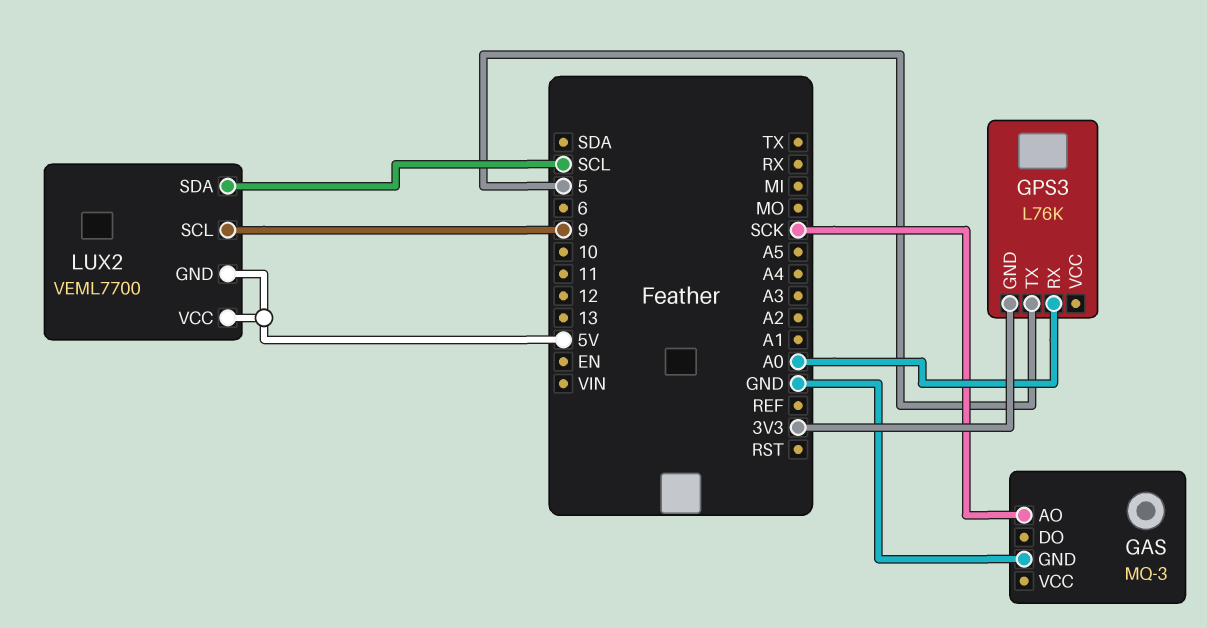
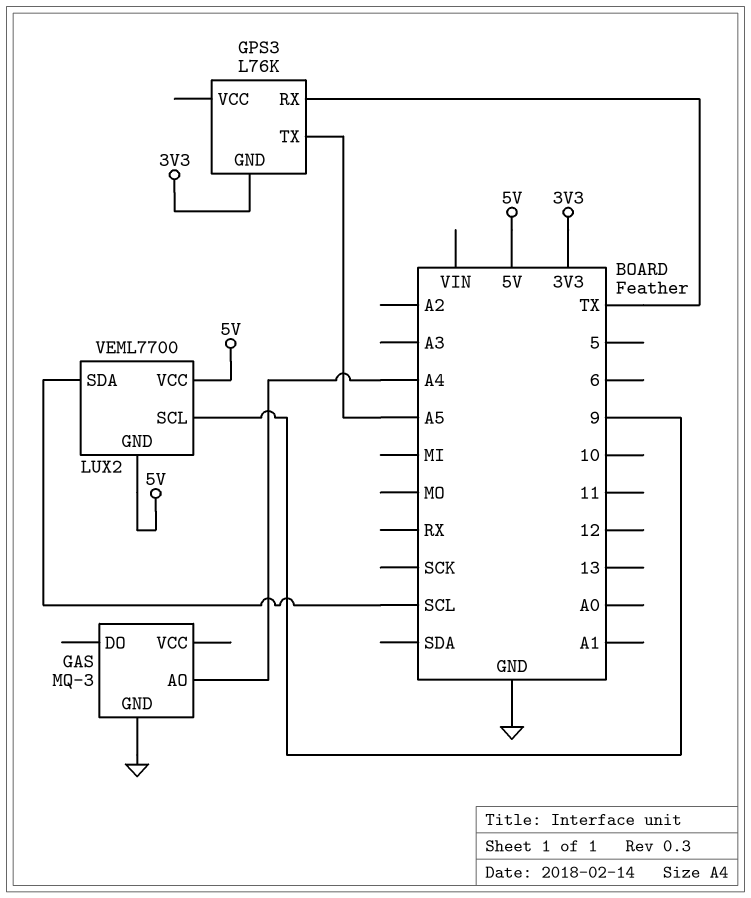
GAS pin AO: SCK -> A4
GPS3 pin RX: A0 -> TX
GPS3 pin TX: 5 -> A5

